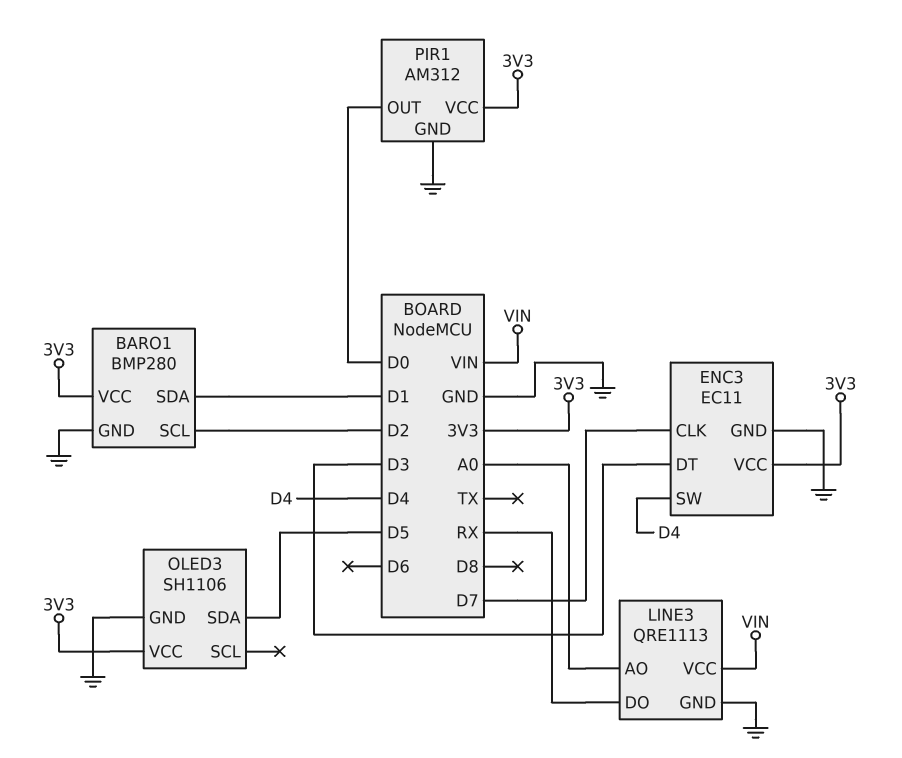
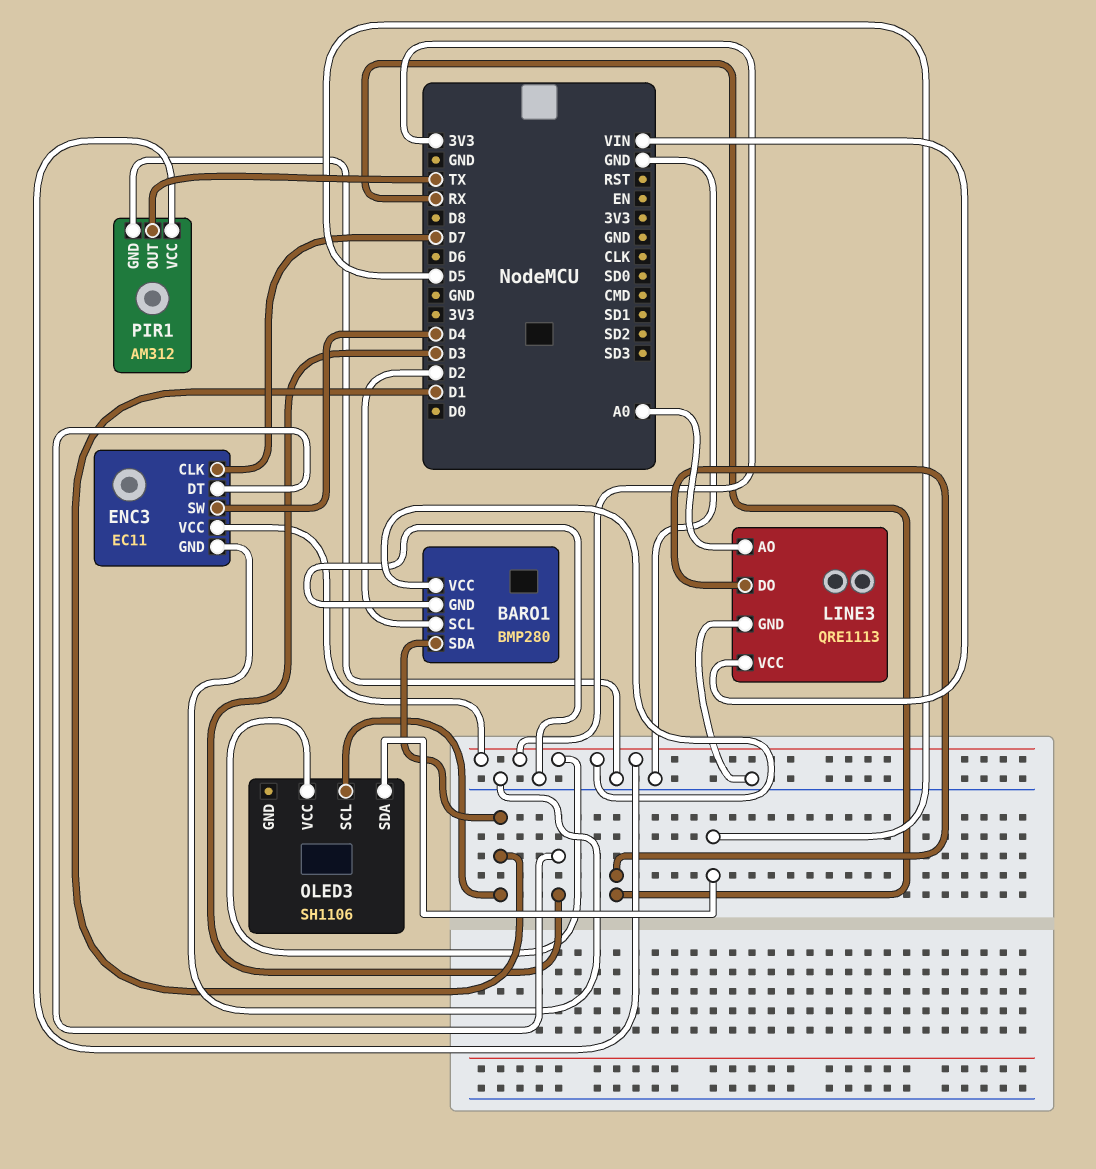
OLED3 pin GND: GND -> none
OLED3 pin SCL: none -> D1
PIR1 pin OUT: D0 -> TX

